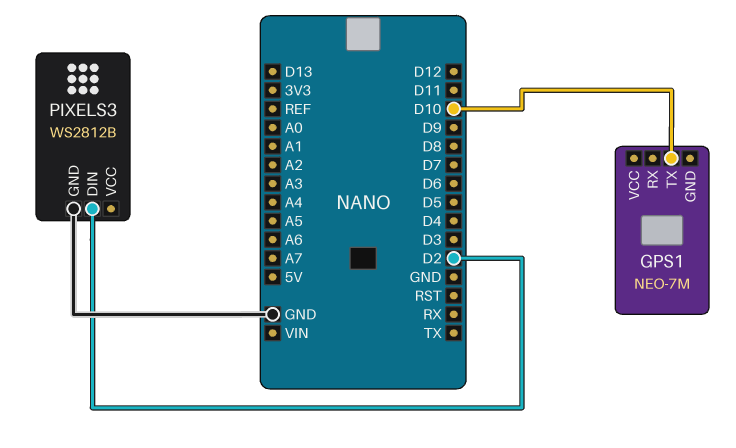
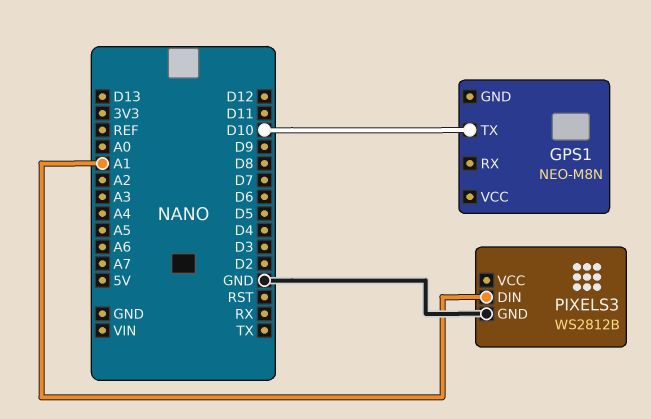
GPS1: NEO-7M -> NEO-M8N
PIXELS3 pin DIN: D2 -> A1

